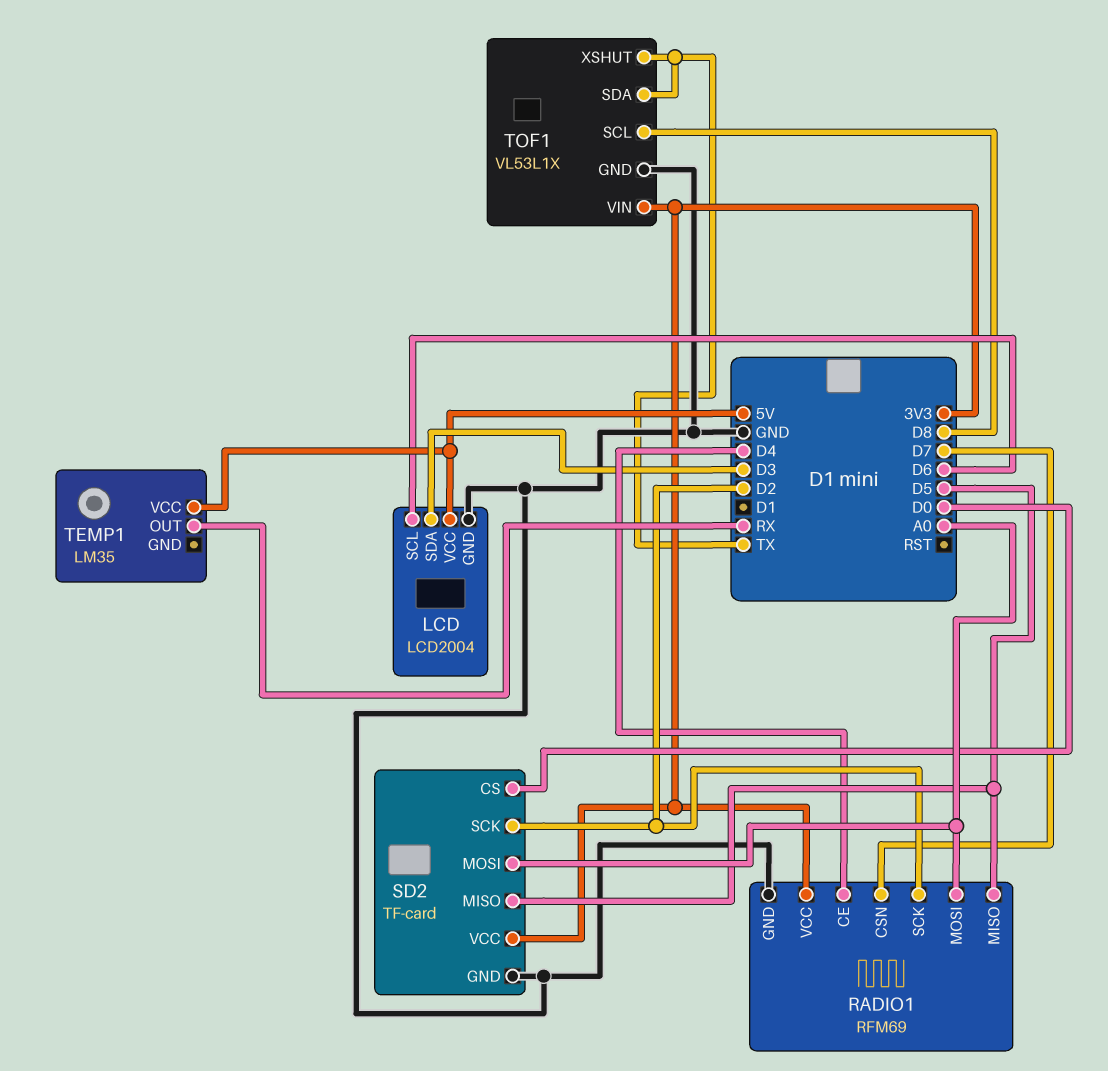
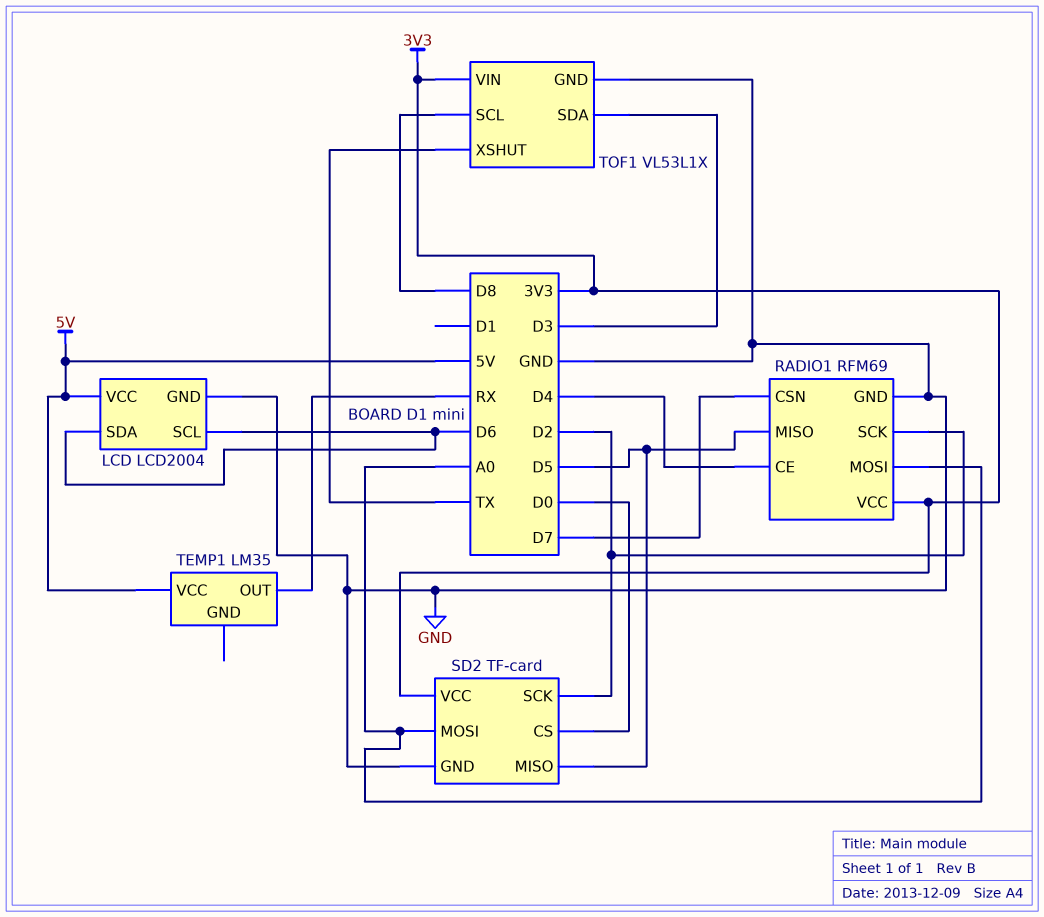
LCD pin SDA: D3 -> D6
TOF1 pin SDA: TX -> D3

